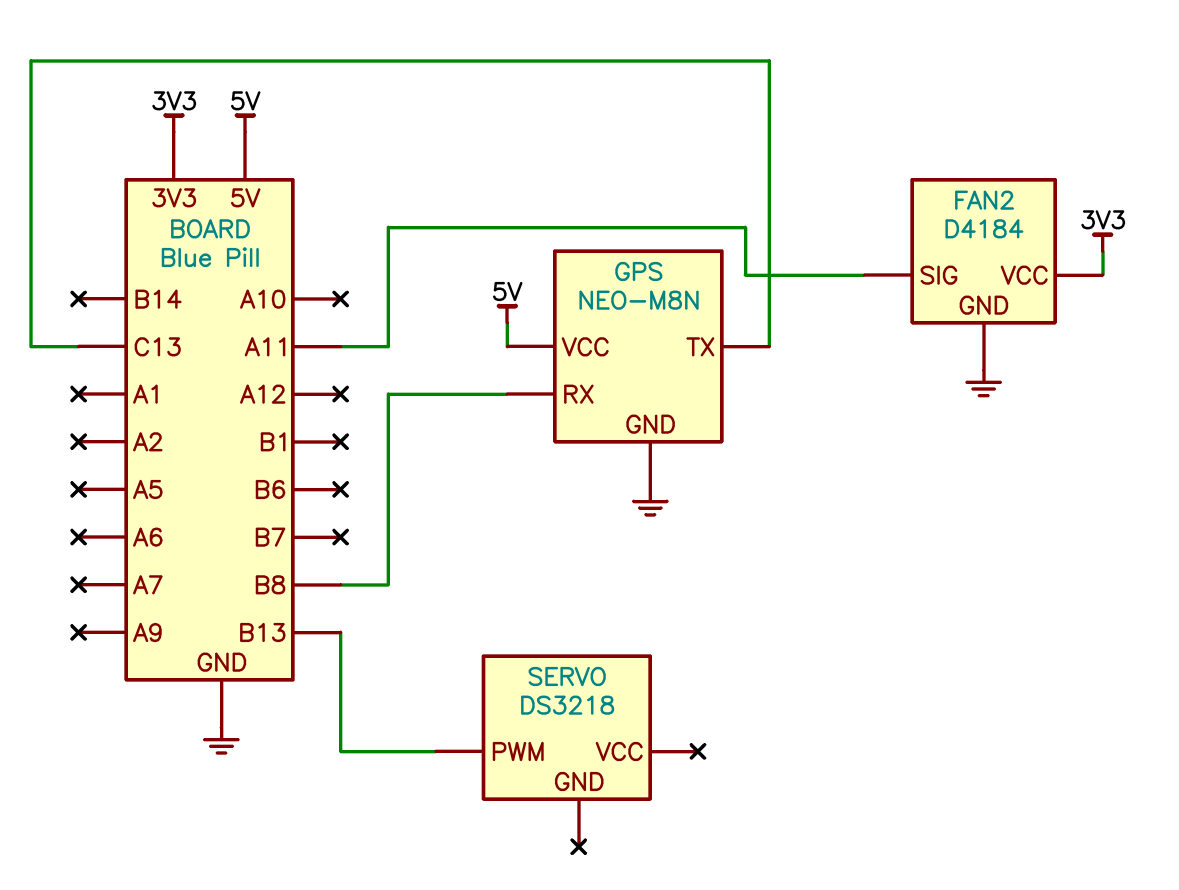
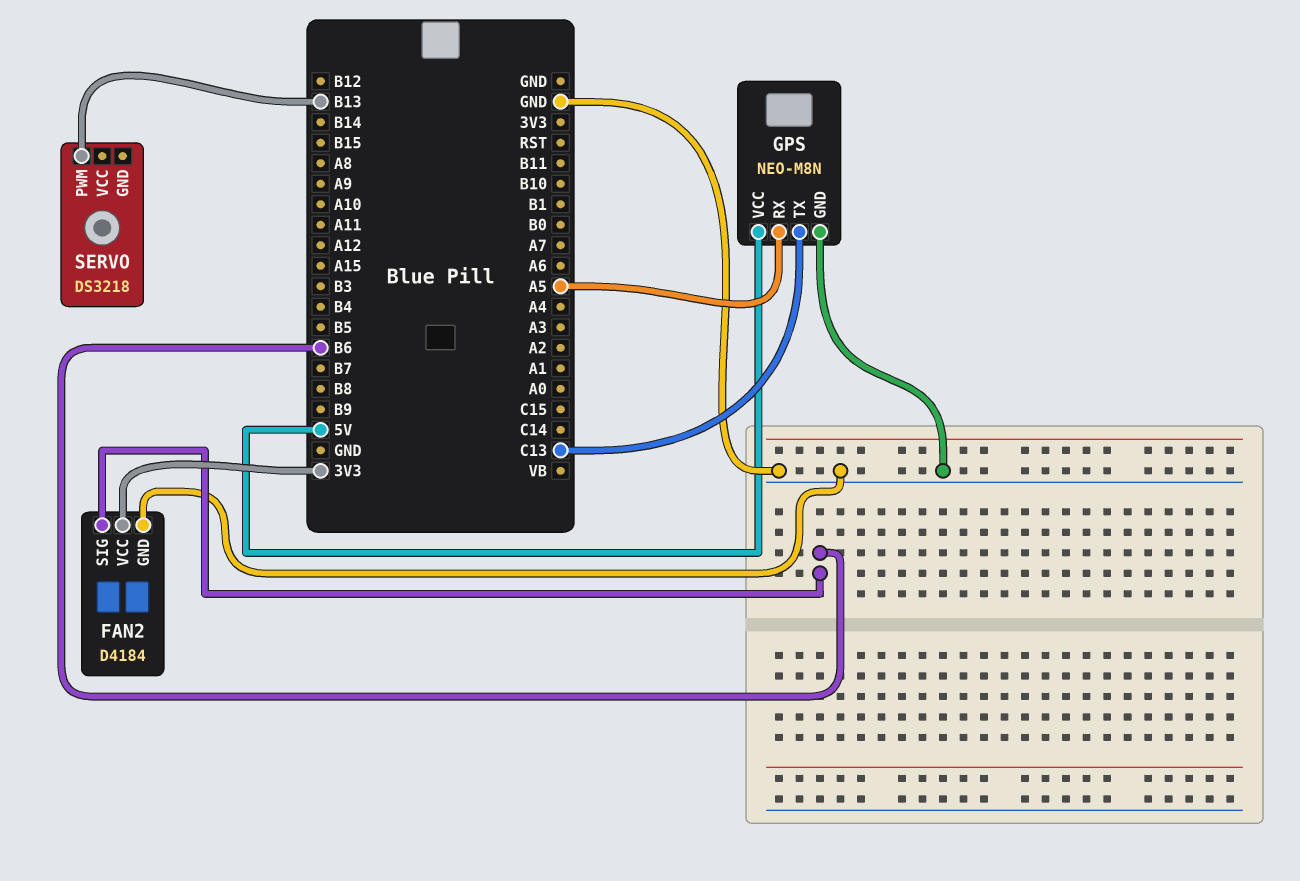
FAN2 pin SIG: A11 -> B6
GPS pin RX: B8 -> A5

